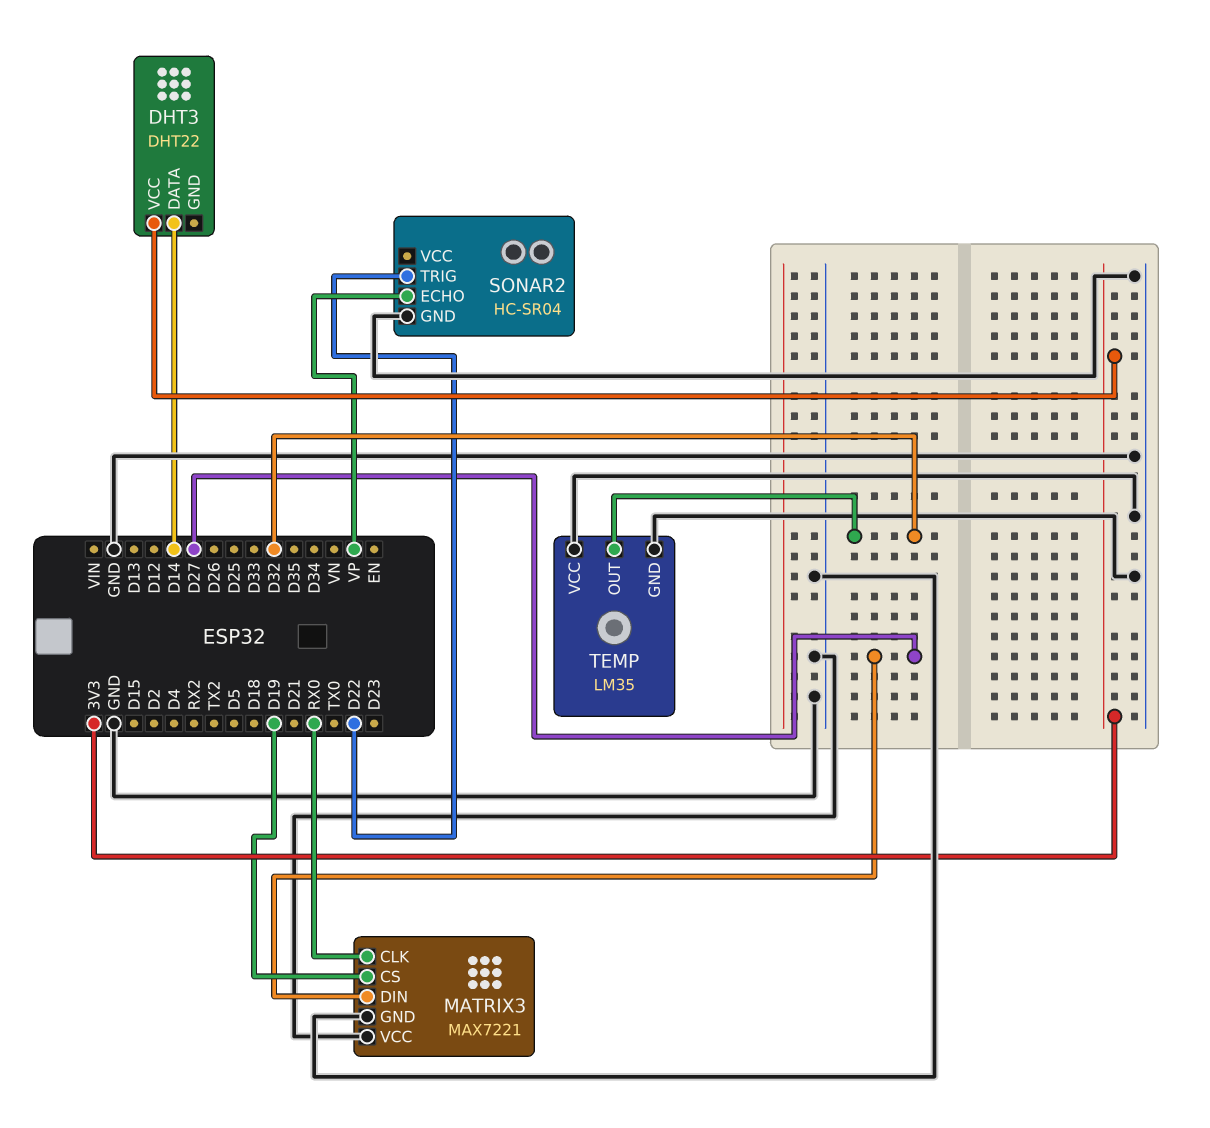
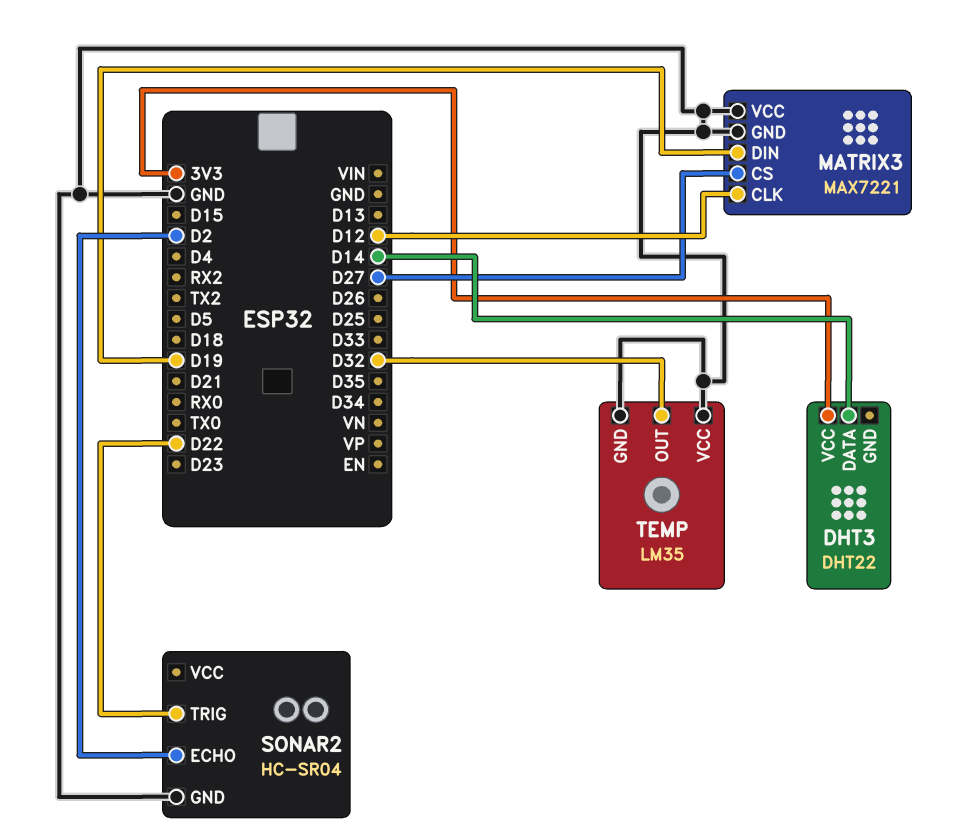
MATRIX3 pin CLK: RX0 -> D12
MATRIX3 pin CS: D19 -> D27
MATRIX3 pin DIN: D27 -> D19
SONAR2 pin ECHO: VP -> D2

